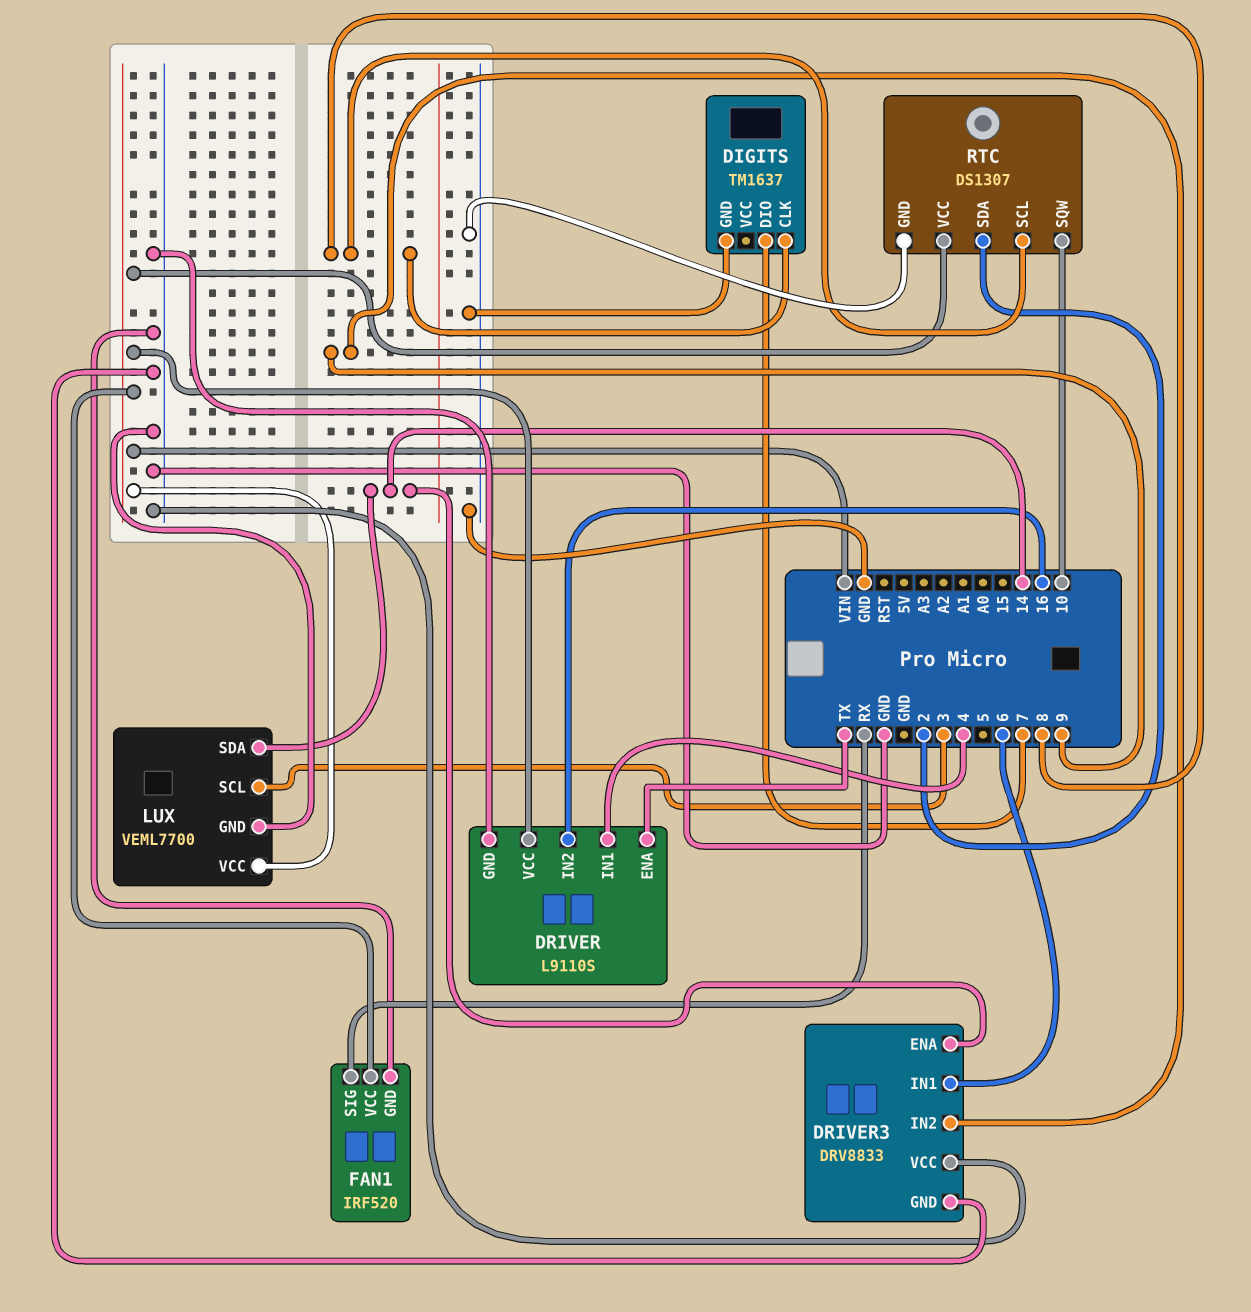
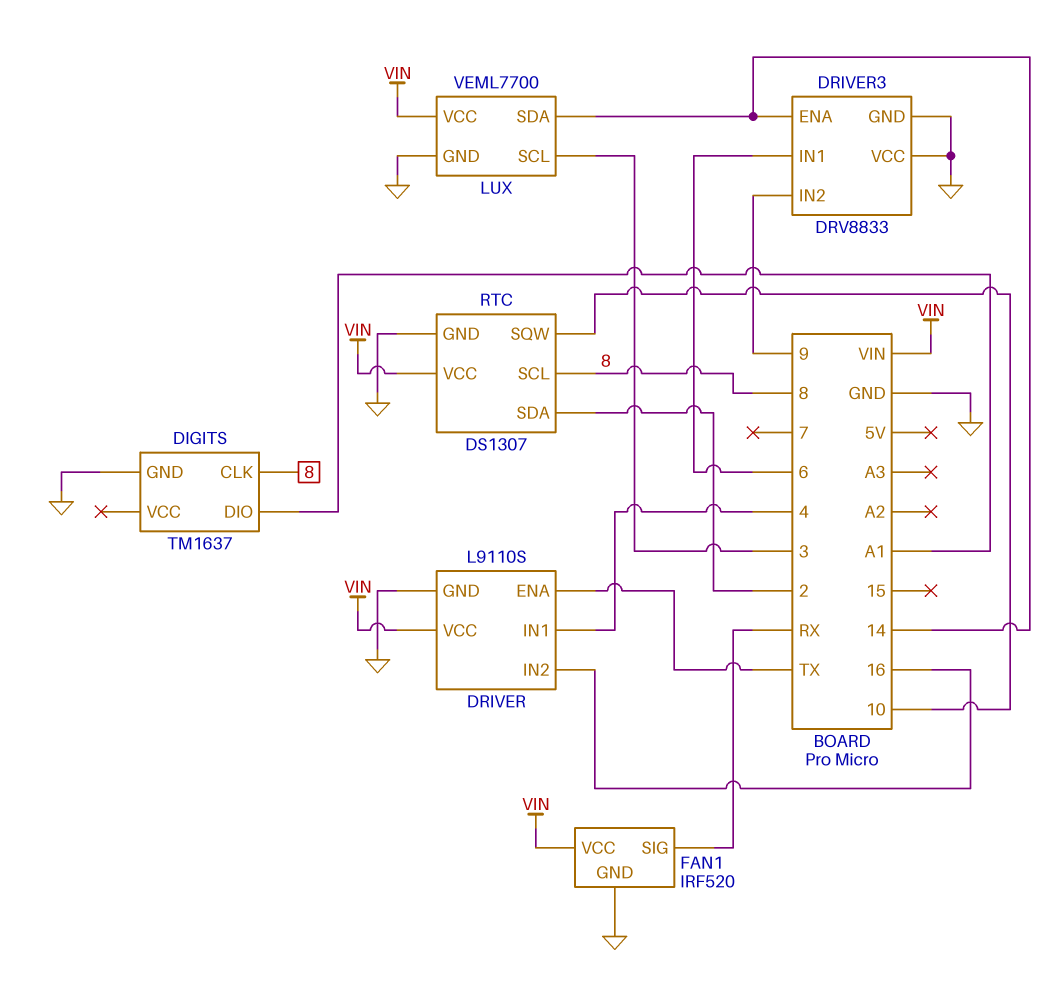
DIGITS pin DIO: 7 -> A1

